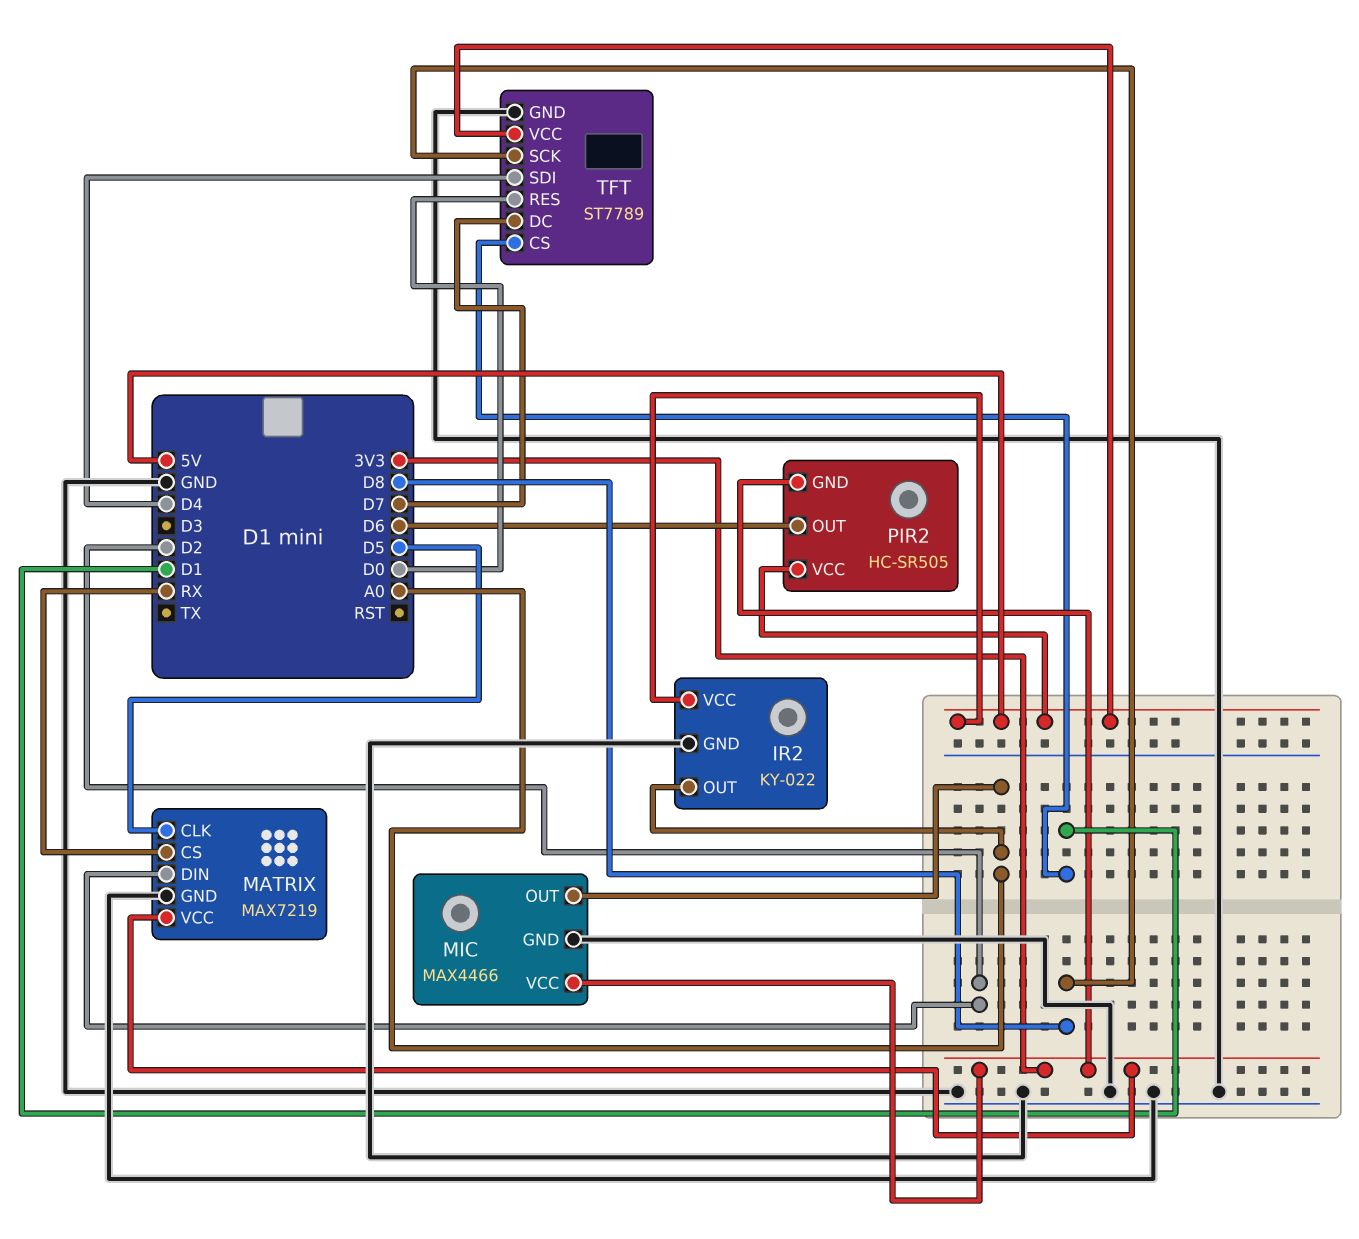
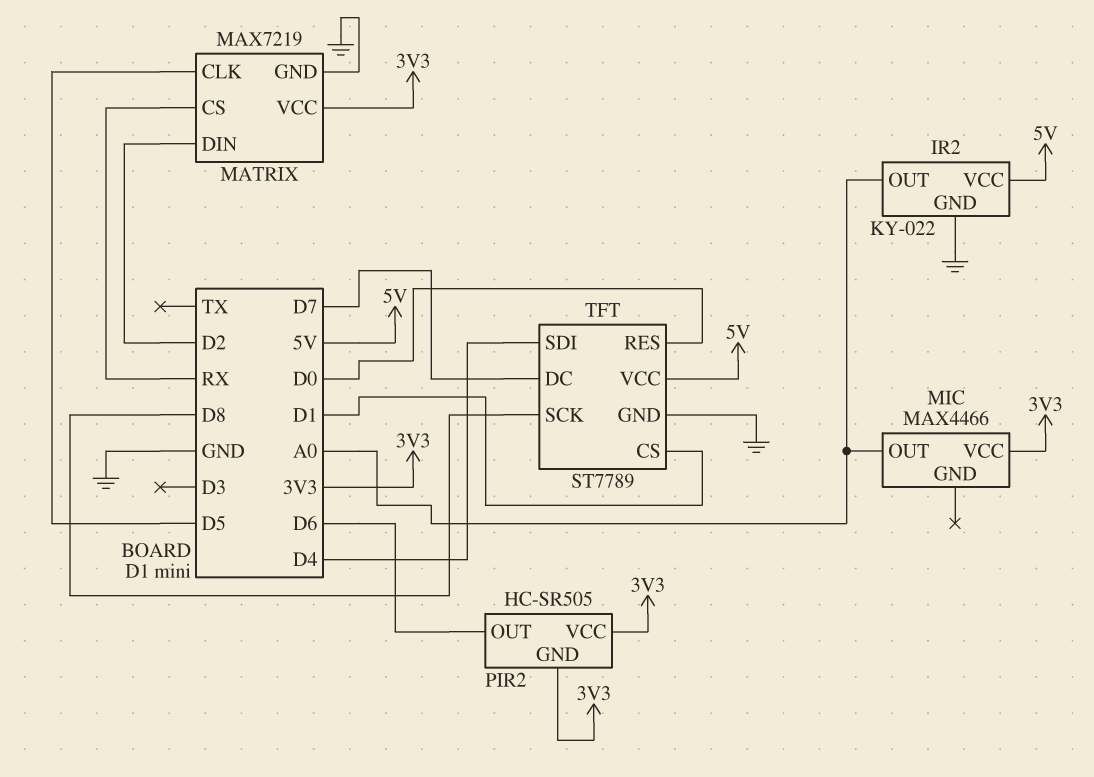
MIC pin GND: GND -> none
PIR2 pin VCC: 5V -> 3V3

